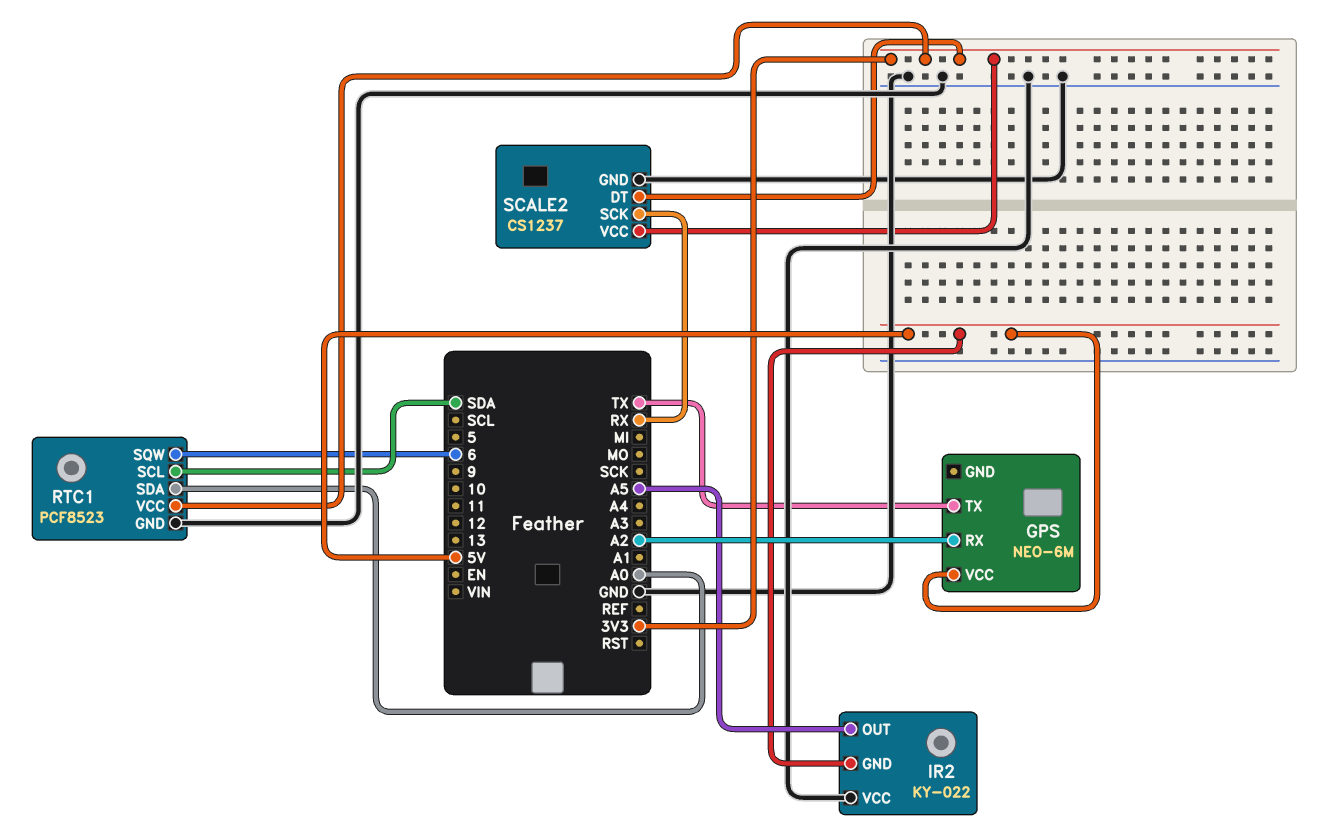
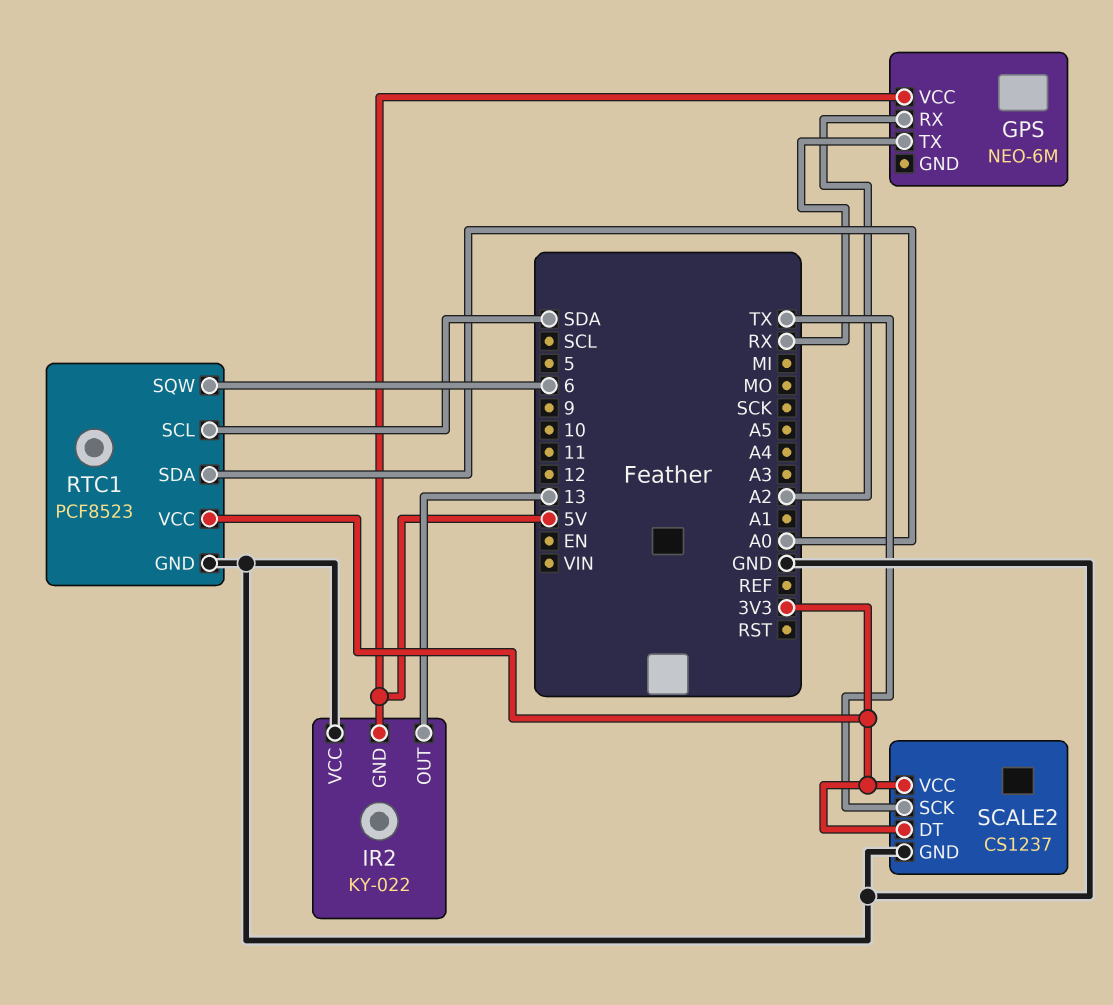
GPS pin TX: TX -> RX
IR2 pin OUT: A5 -> 13
SCALE2 pin SCK: RX -> TX

